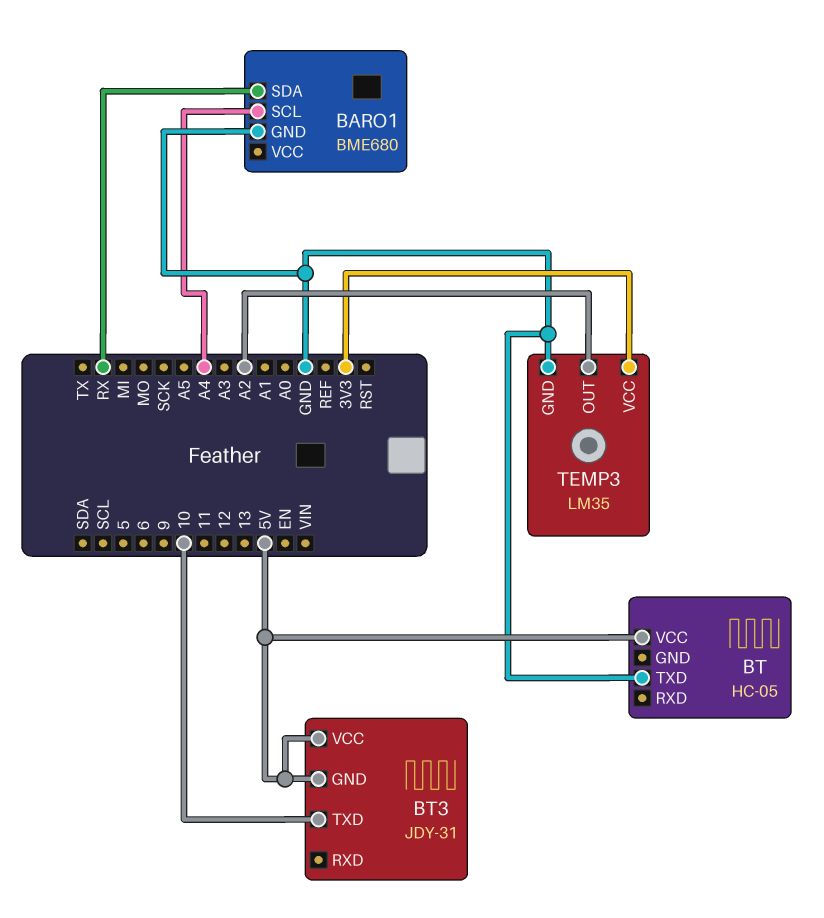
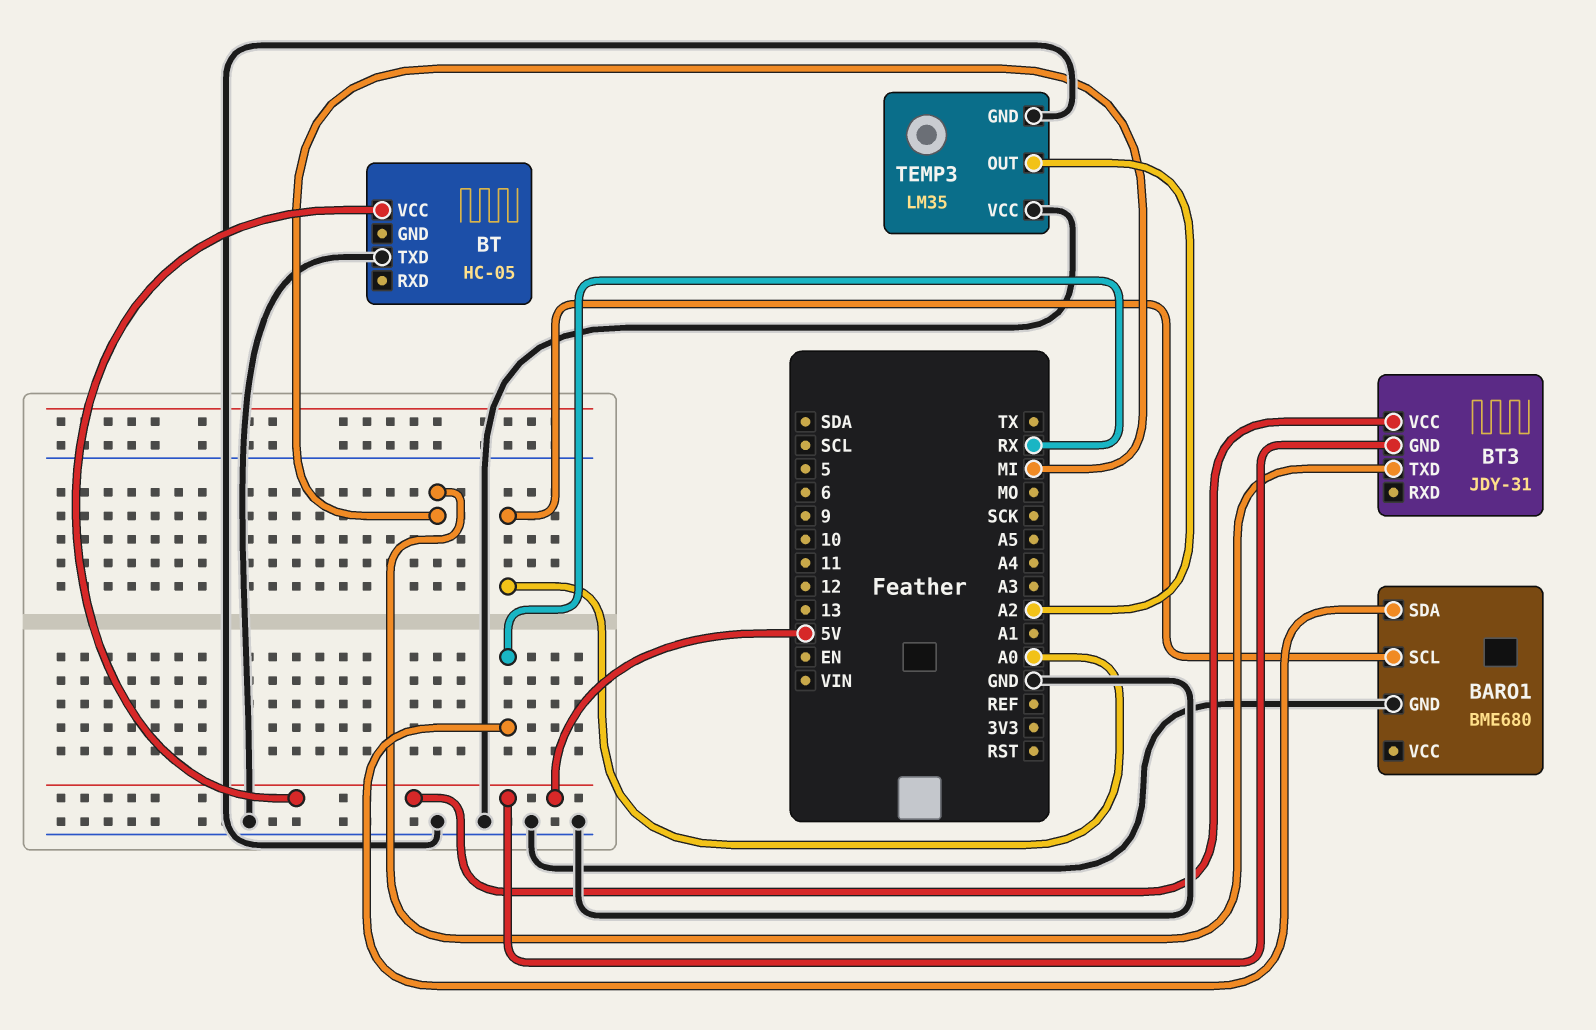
BARO1 pin SCL: A4 -> A0
BT3 pin TXD: 10 -> MI
TEMP3 pin VCC: 3V3 -> GND

